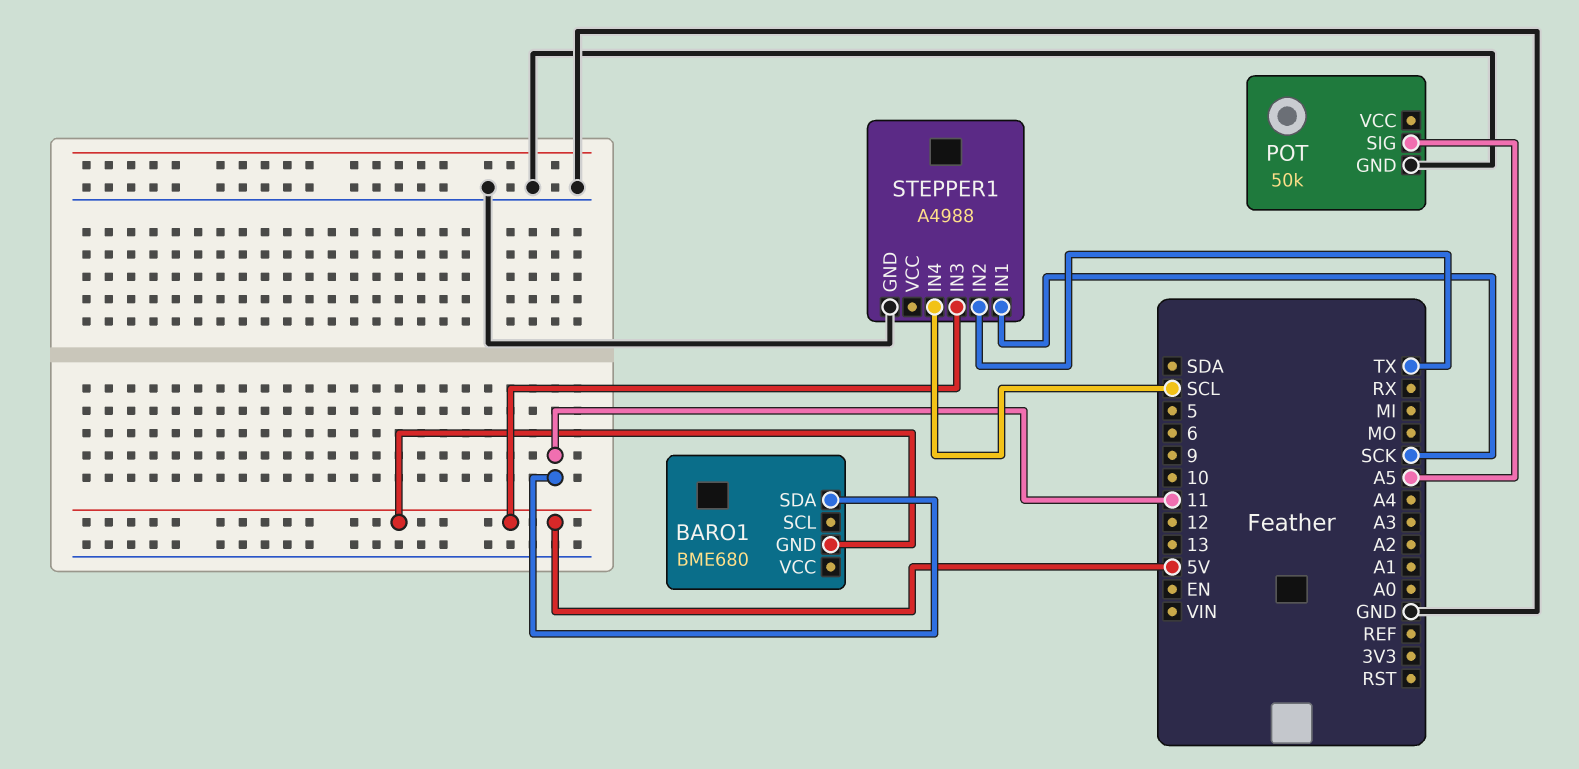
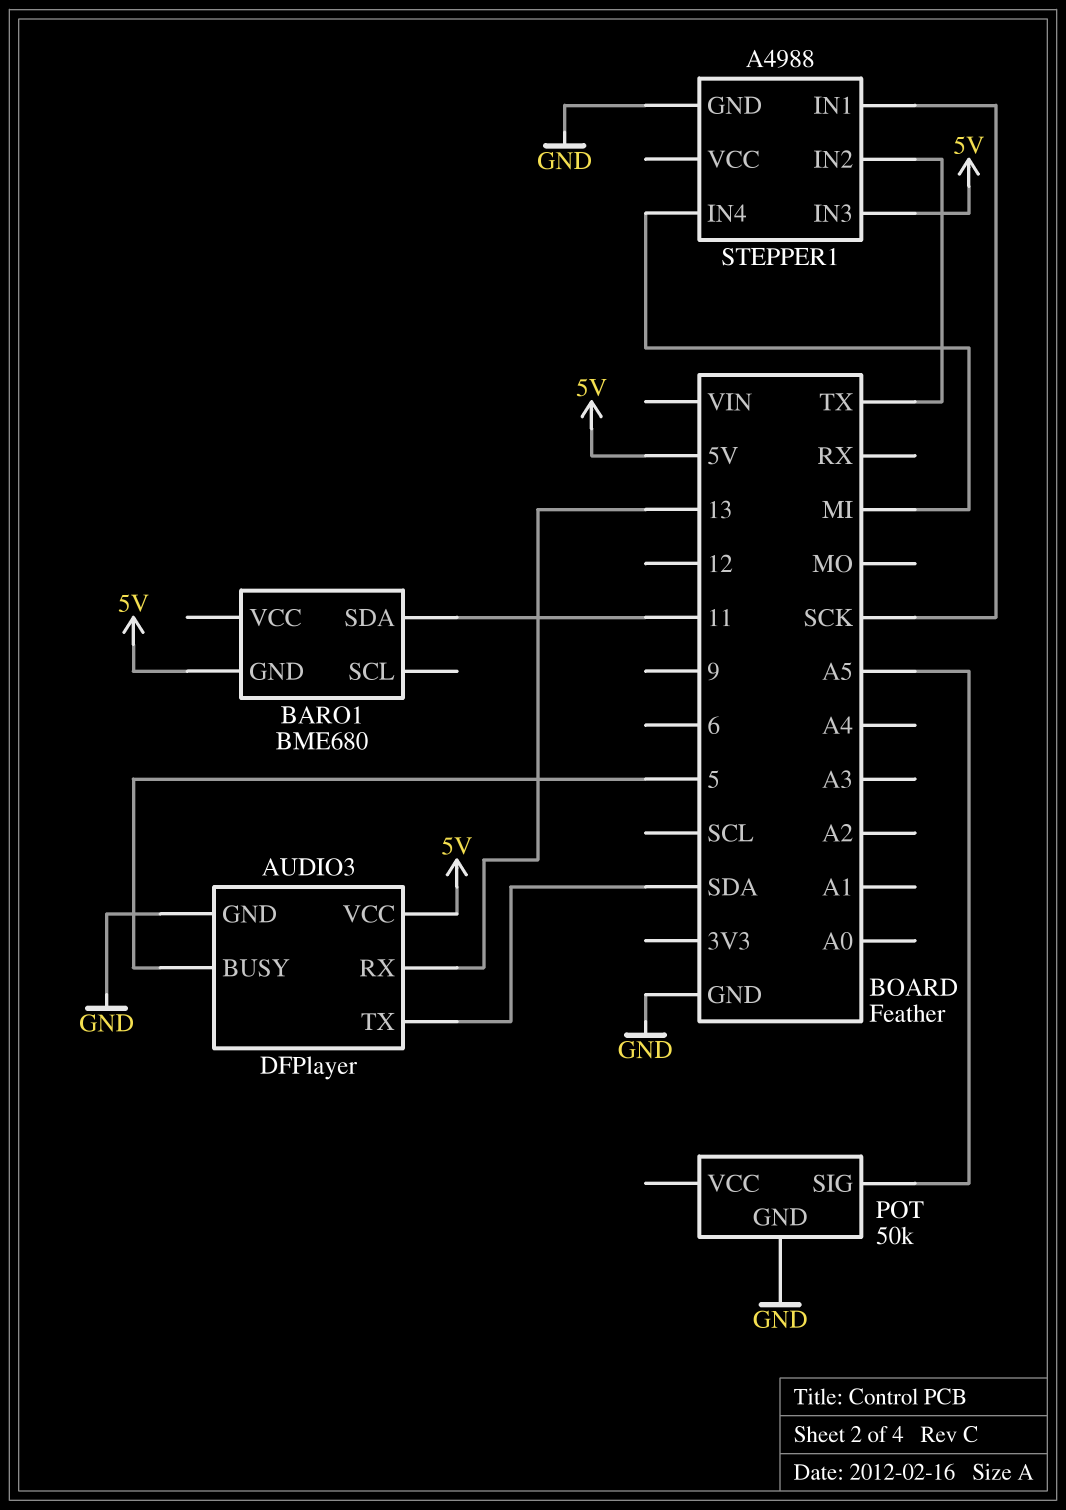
AUDIO3: none -> DFPlayer
AUDIO3 pin BUSY: none -> 5
AUDIO3 pin GND: none -> GND
AUDIO3 pin RX: none -> 13
AUDIO3 pin TX: none -> SDA
AUDIO3 pin VCC: none -> 5V
STEPPER1 pin IN4: SCL -> MI

